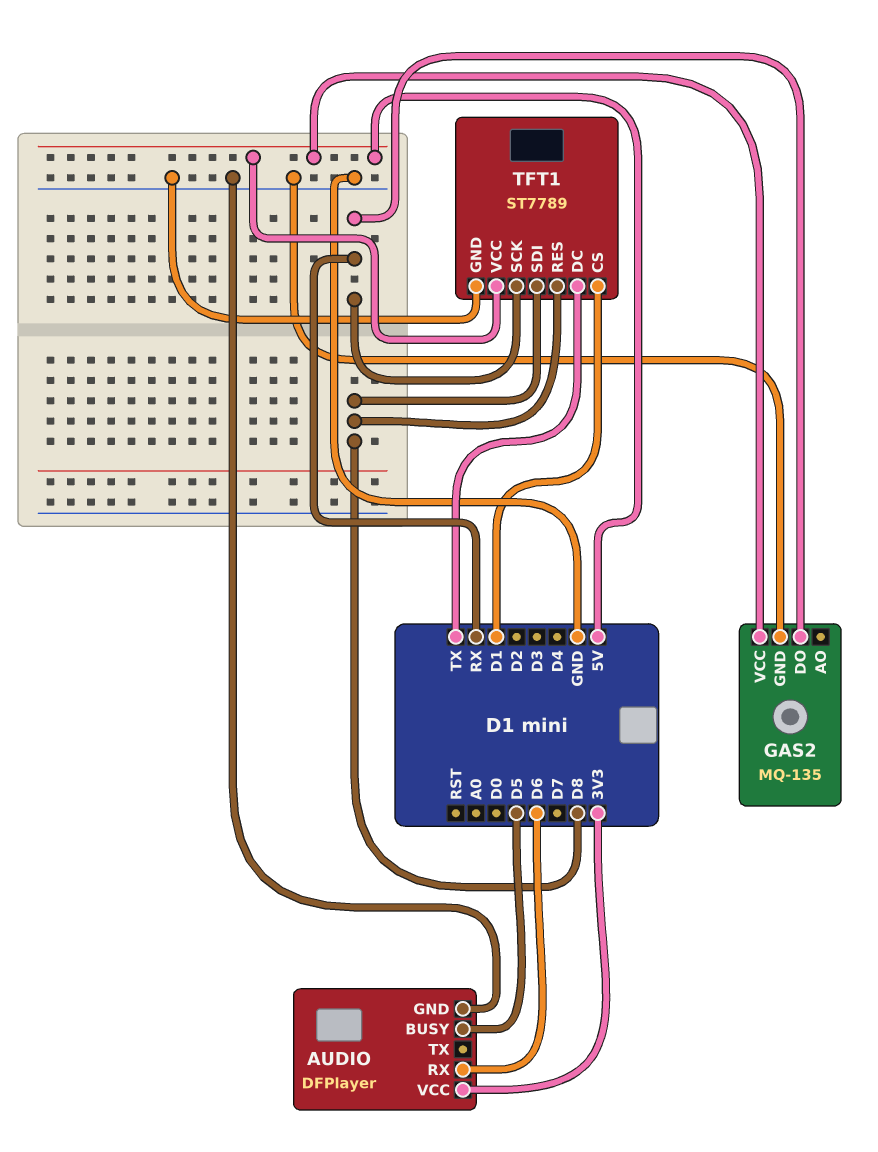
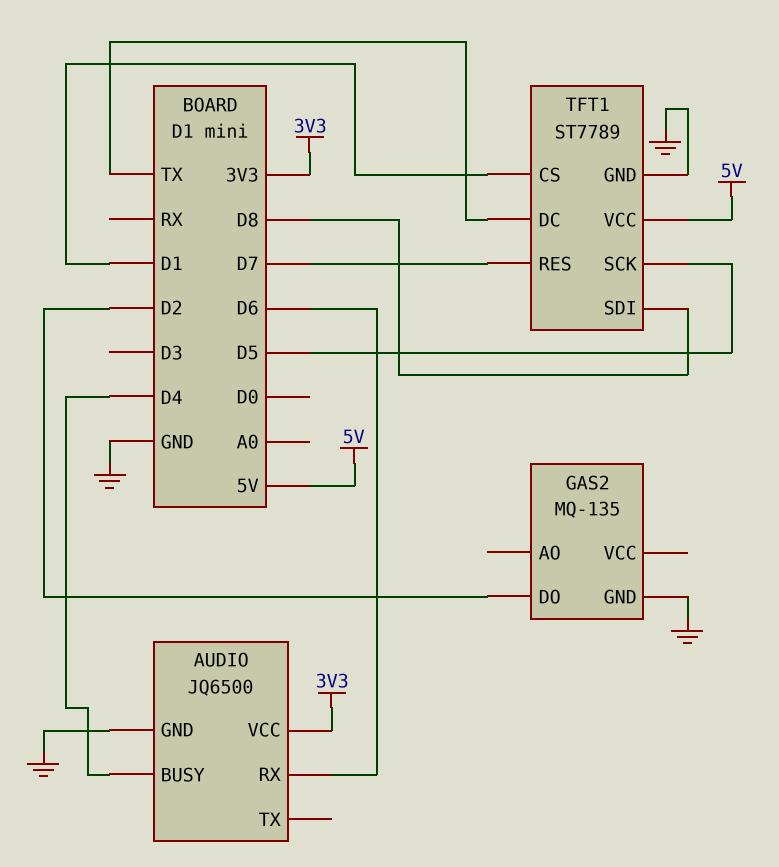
AUDIO: DFPlayer -> JQ6500
AUDIO pin BUSY: D5 -> D4
GAS2 pin DO: RX -> D2
GAS2 pin VCC: 5V -> none
TFT1 pin RES: D8 -> D7
TFT1 pin SCK: RX -> D5

